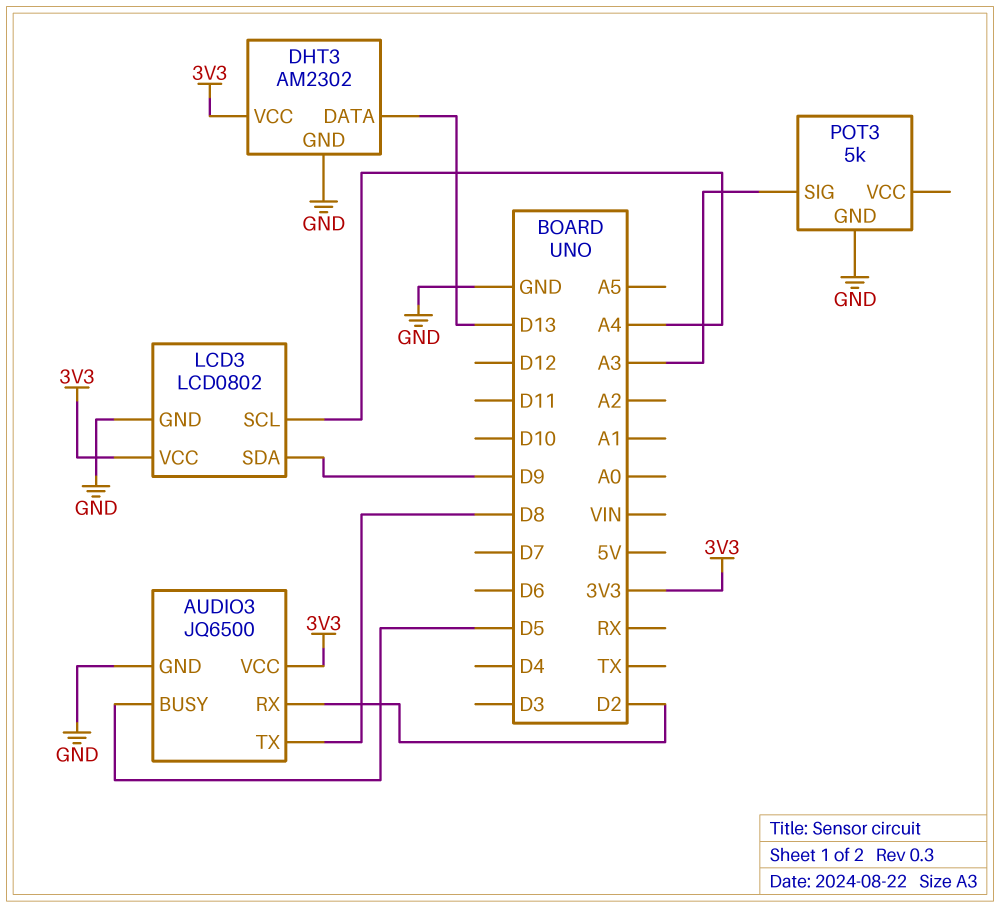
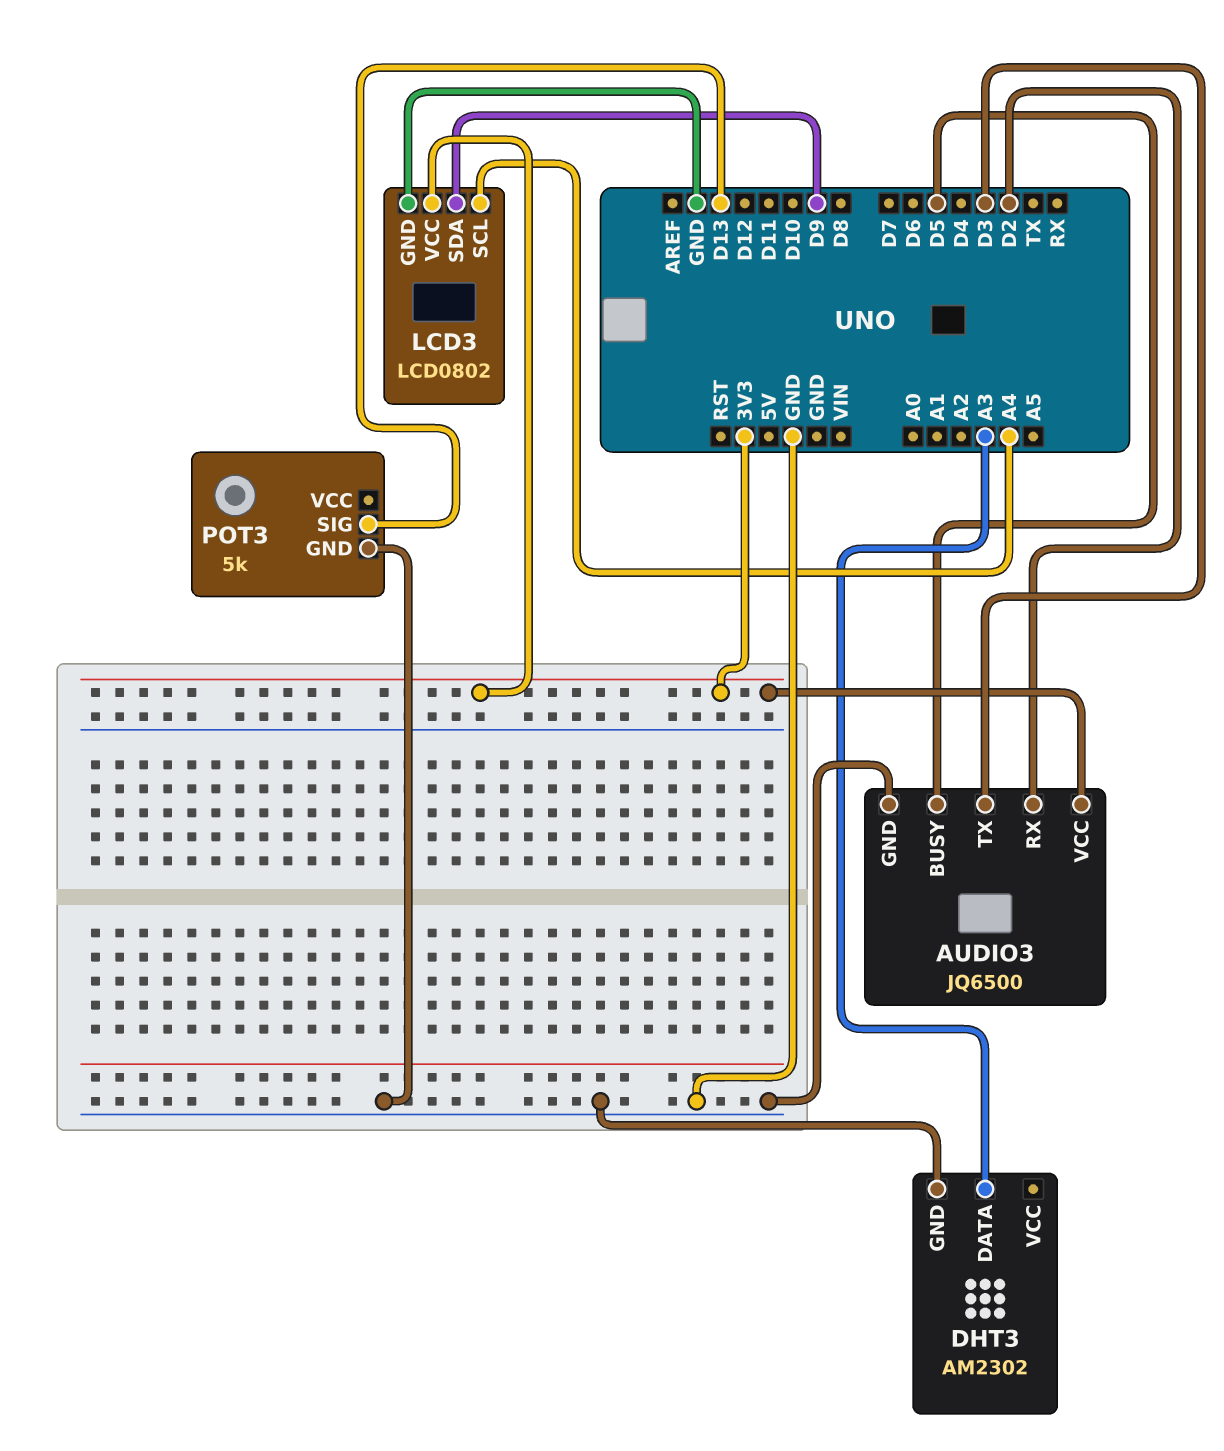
AUDIO3 pin TX: D8 -> D3
DHT3 pin DATA: D13 -> A3
DHT3 pin VCC: 3V3 -> none
POT3 pin SIG: A3 -> D13

